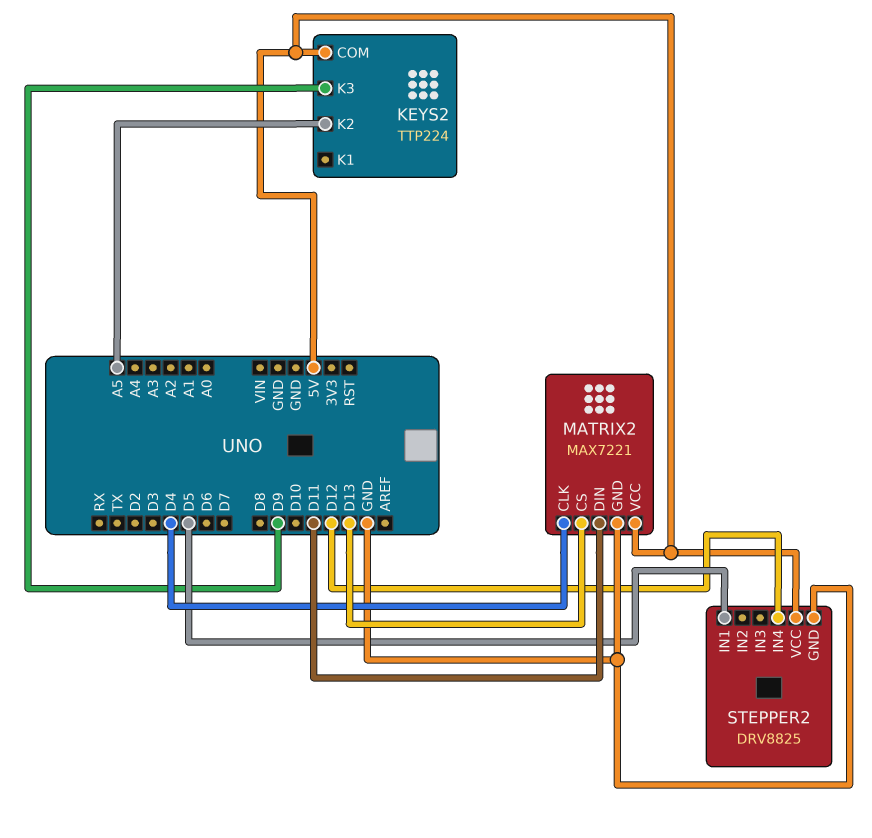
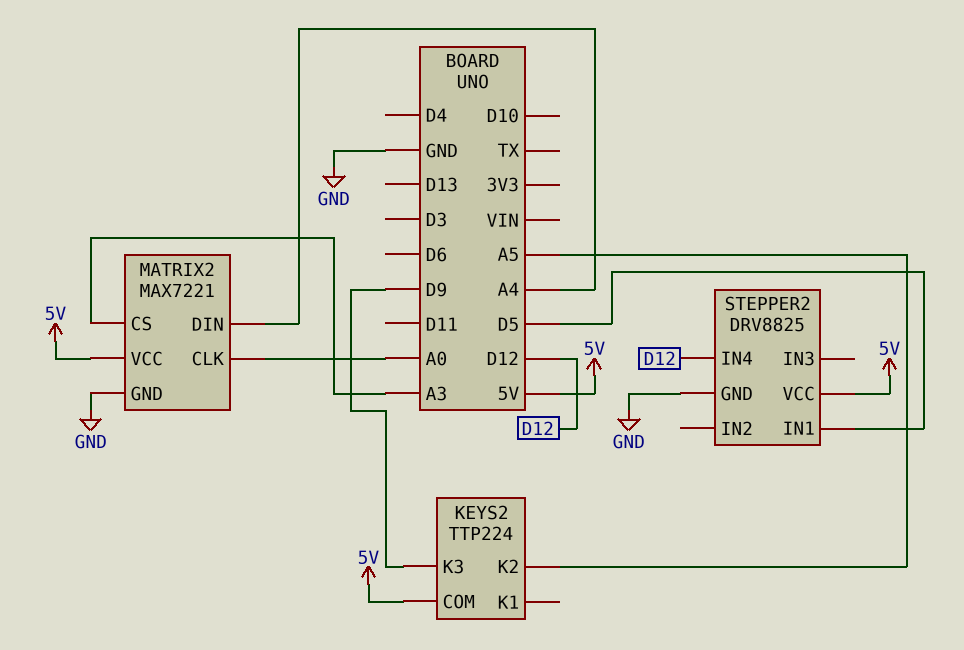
MATRIX2 pin CLK: D4 -> A0
MATRIX2 pin CS: D13 -> A3
MATRIX2 pin DIN: D11 -> A4

